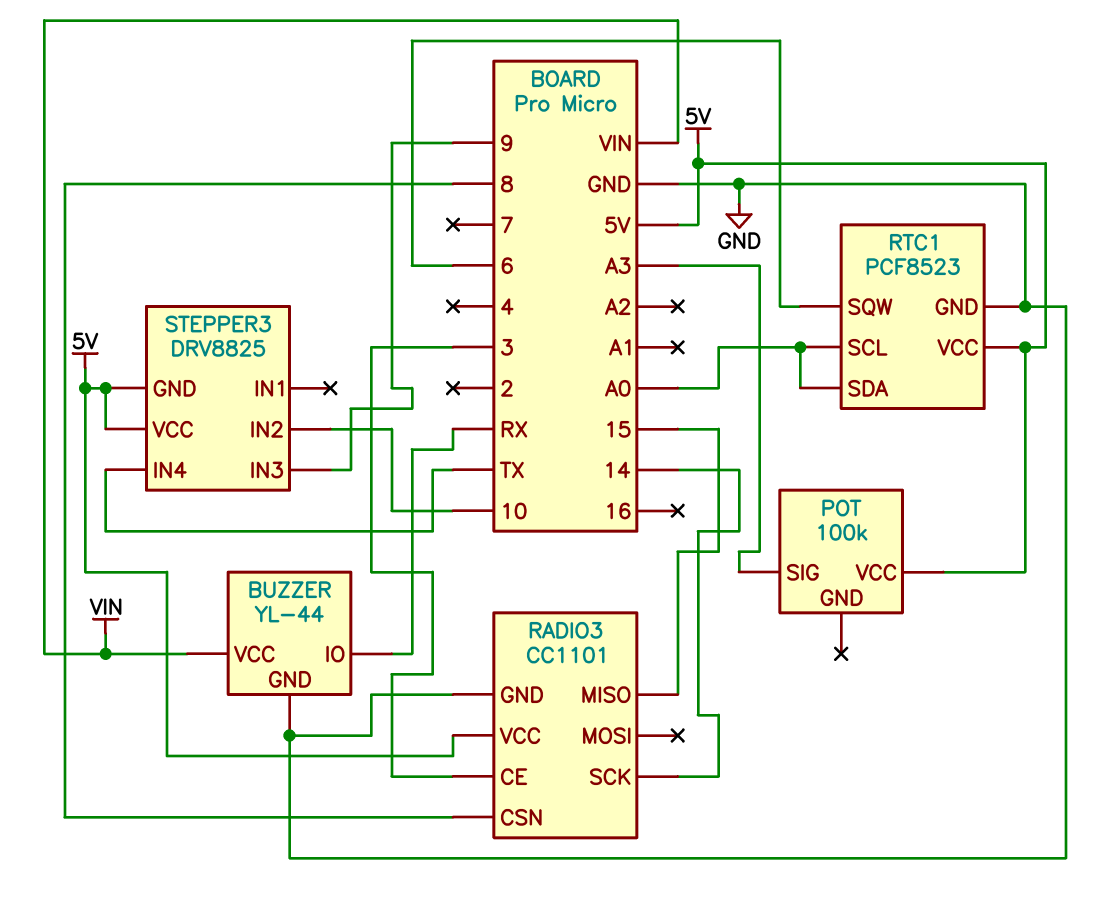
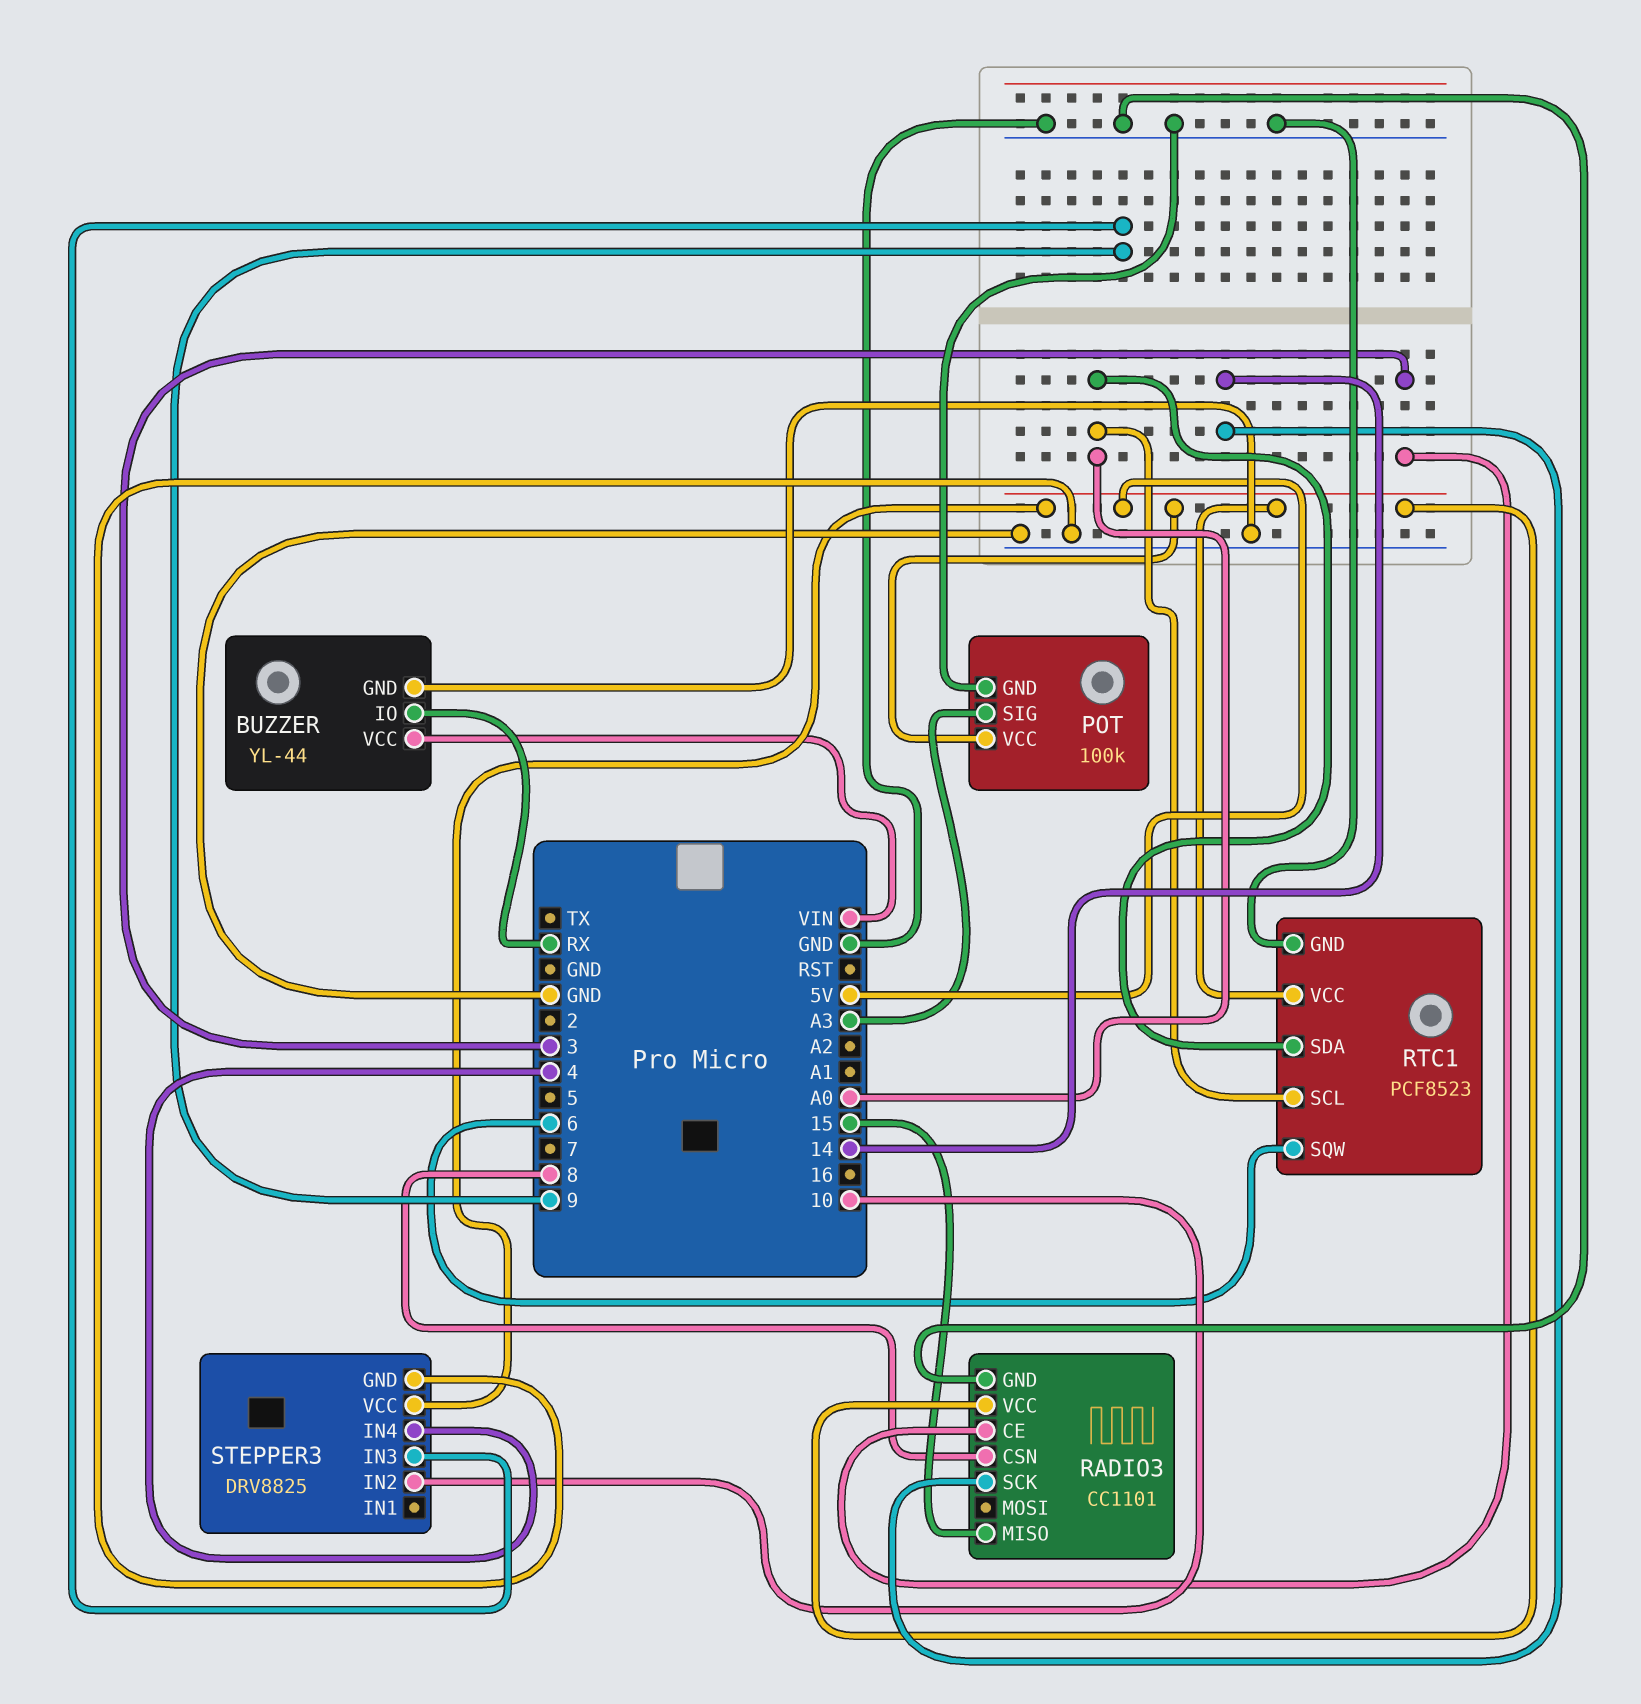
POT pin GND: none -> GND
STEPPER3 pin GND: 5V -> GND
STEPPER3 pin IN4: TX -> 4

